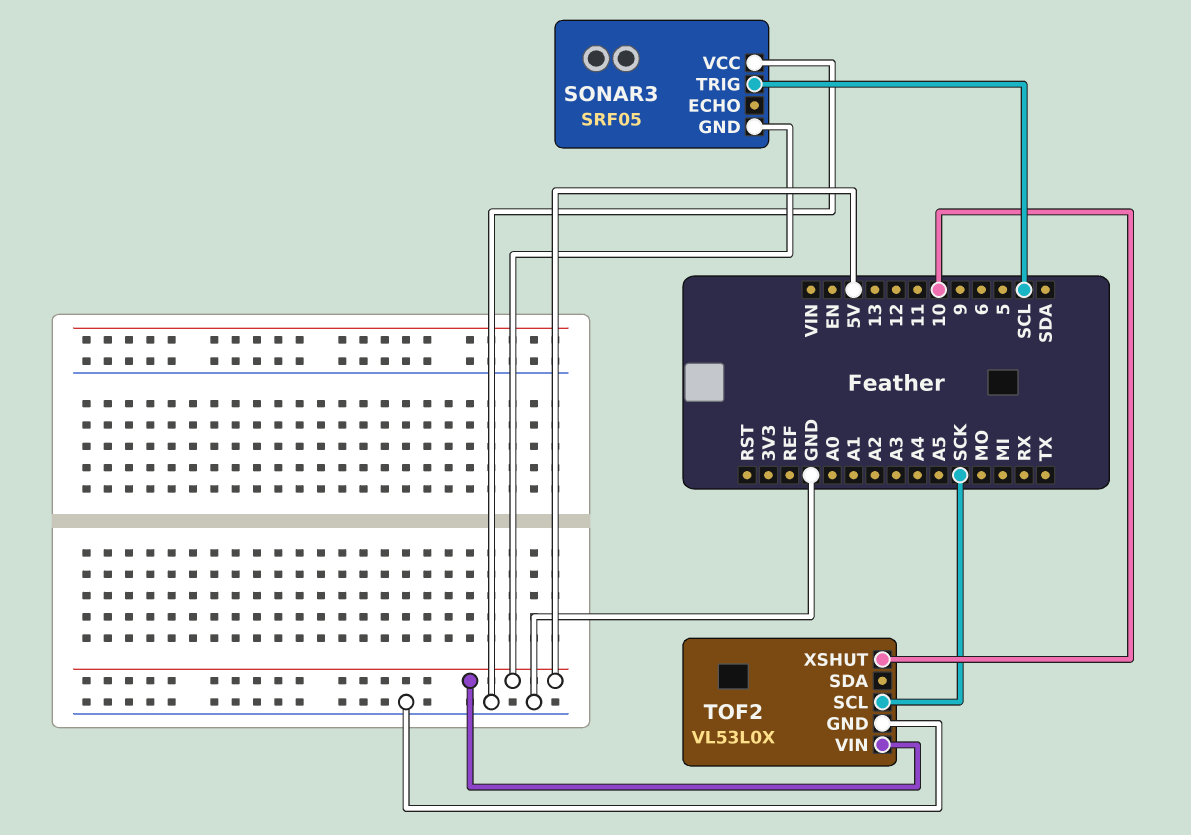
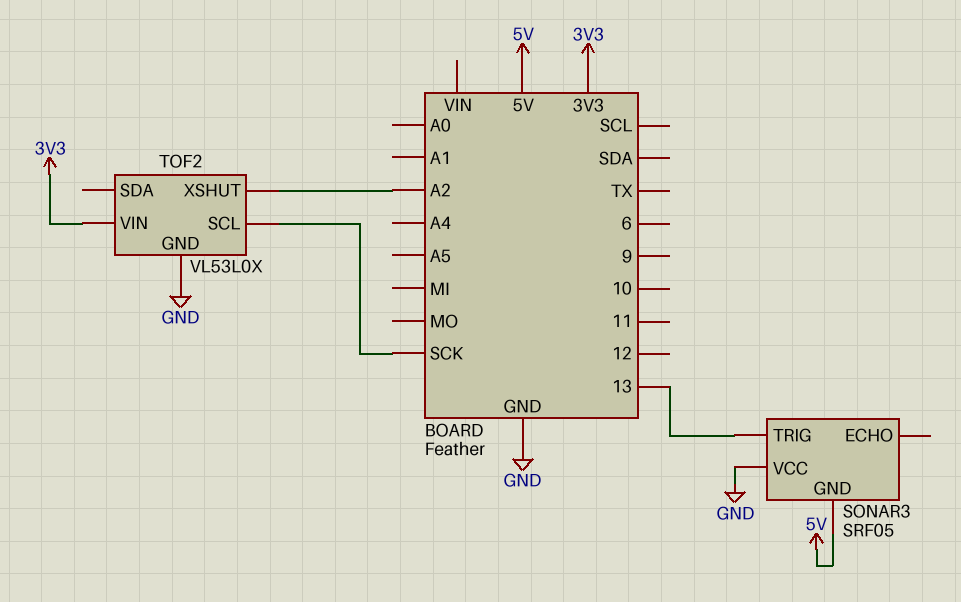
SONAR3 pin TRIG: SCL -> 13
TOF2 pin VIN: 5V -> 3V3
TOF2 pin XSHUT: 10 -> A2

